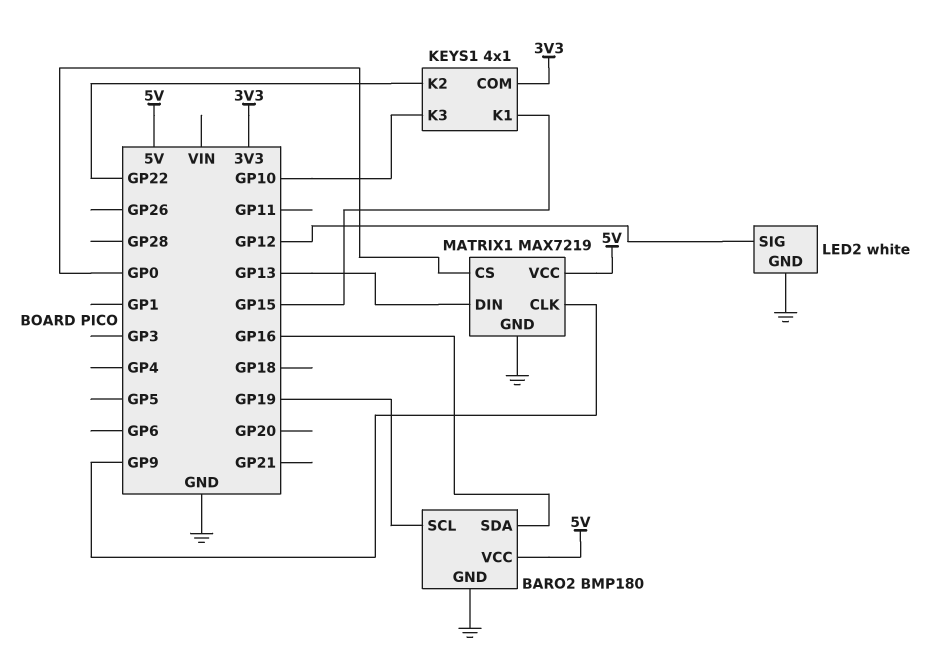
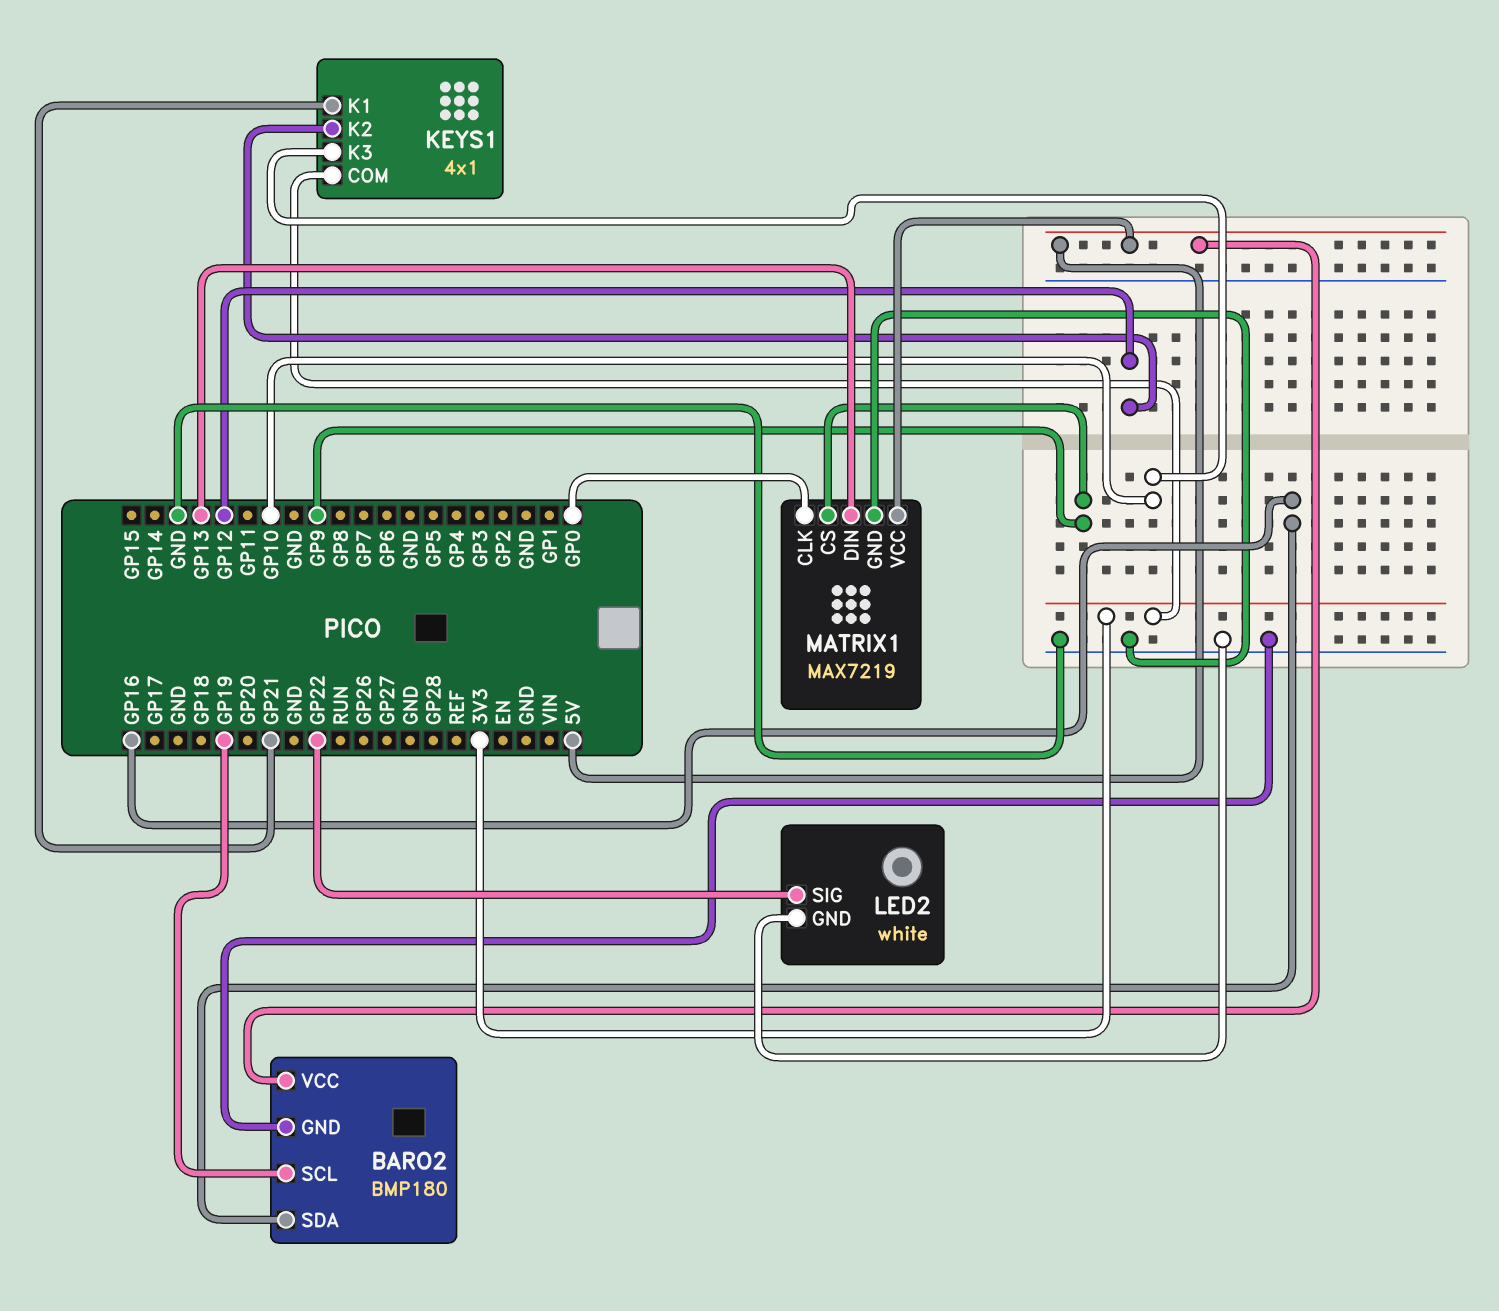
KEYS1 pin K1: GP15 -> GP21
KEYS1 pin K2: GP22 -> GP12
LED2 pin SIG: GP12 -> GP22
MATRIX1 pin CLK: GP9 -> GP0
MATRIX1 pin CS: GP0 -> GP9

